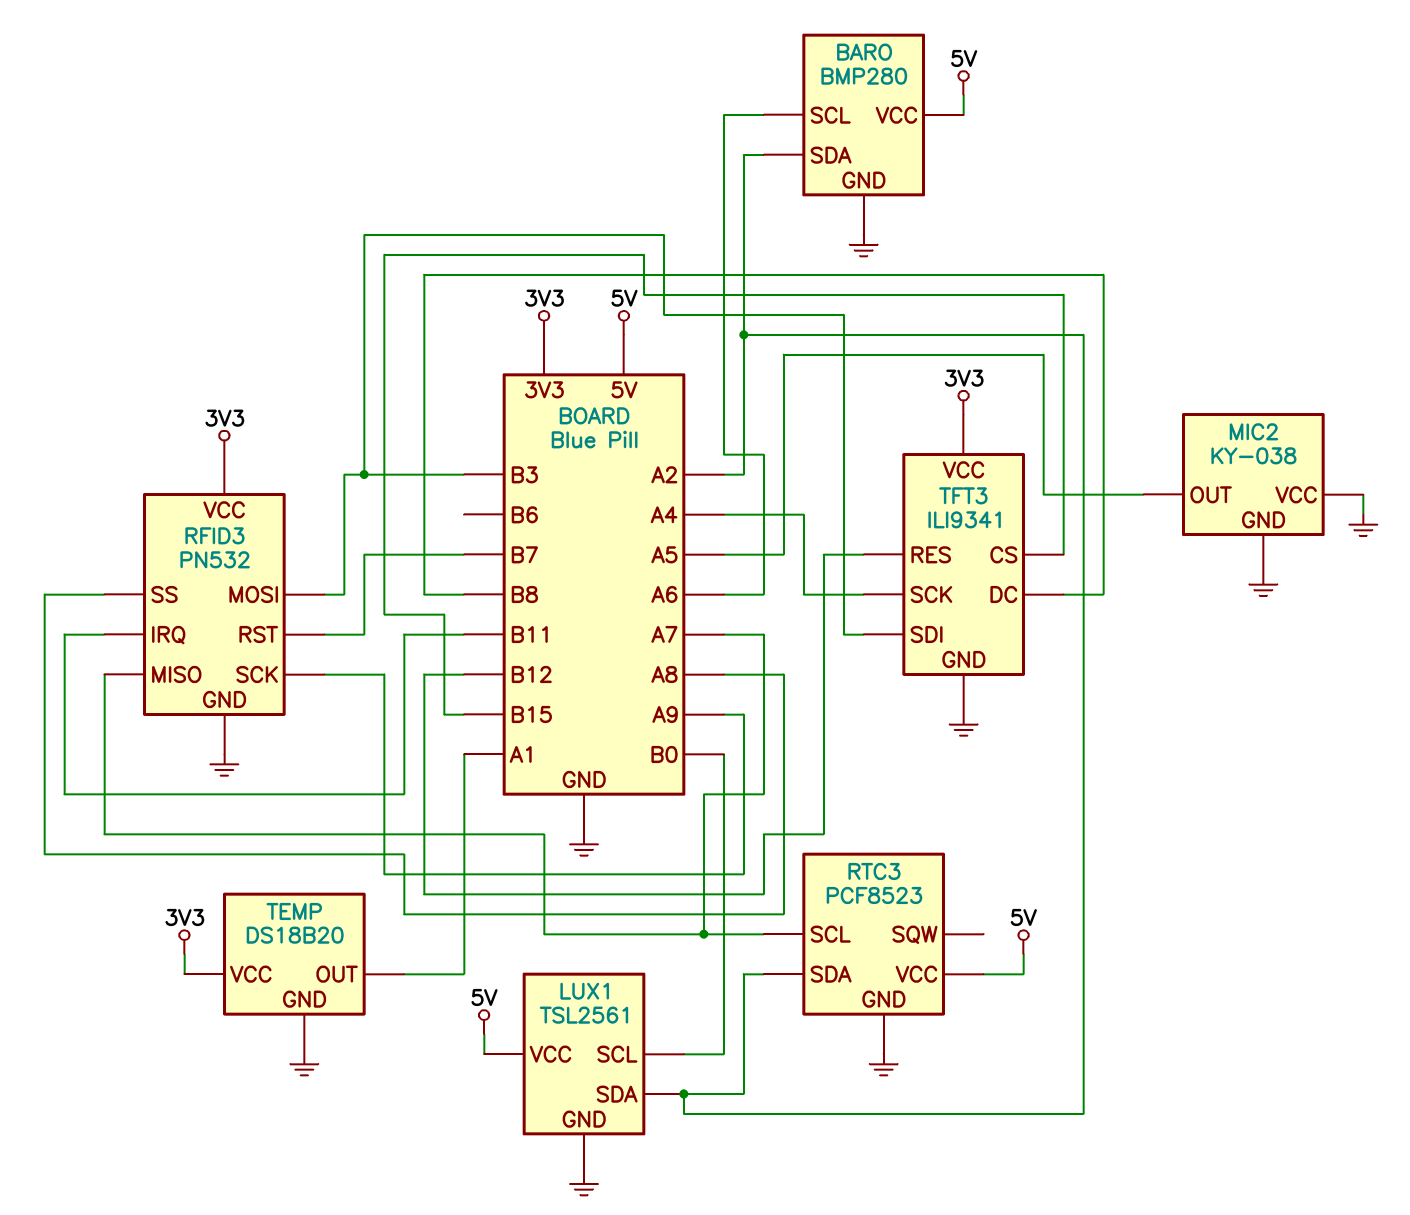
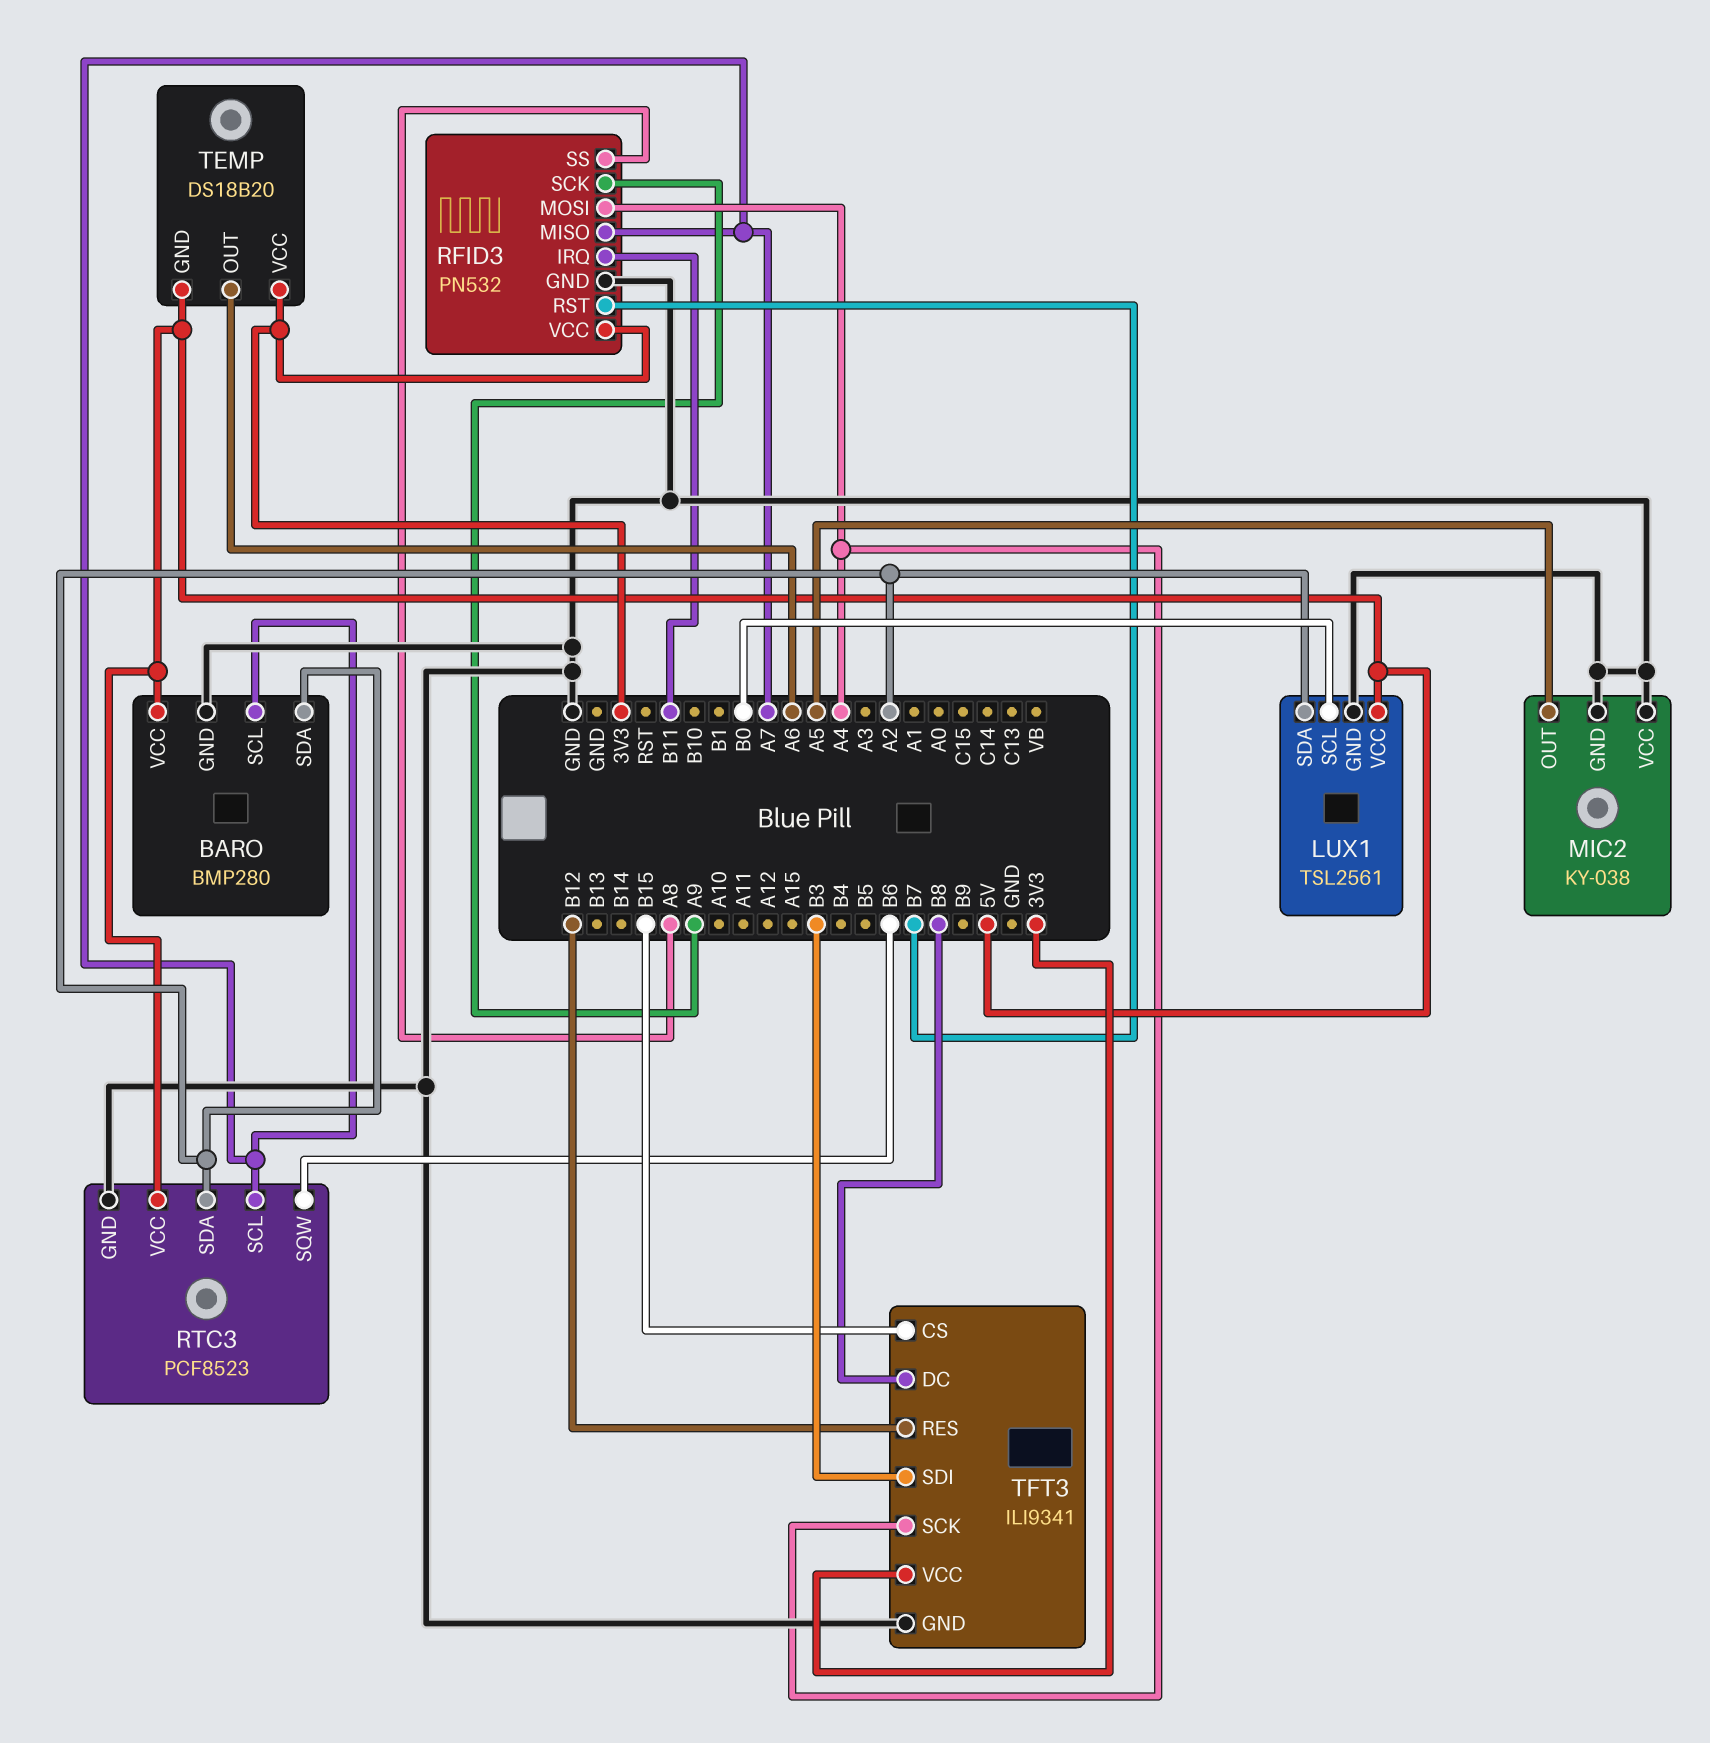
BARO pin SCL: A6 -> A7
RFID3 pin MOSI: B3 -> A4
RTC3 pin SQW: none -> B6
TEMP pin GND: GND -> 5V
TEMP pin OUT: A1 -> A6

